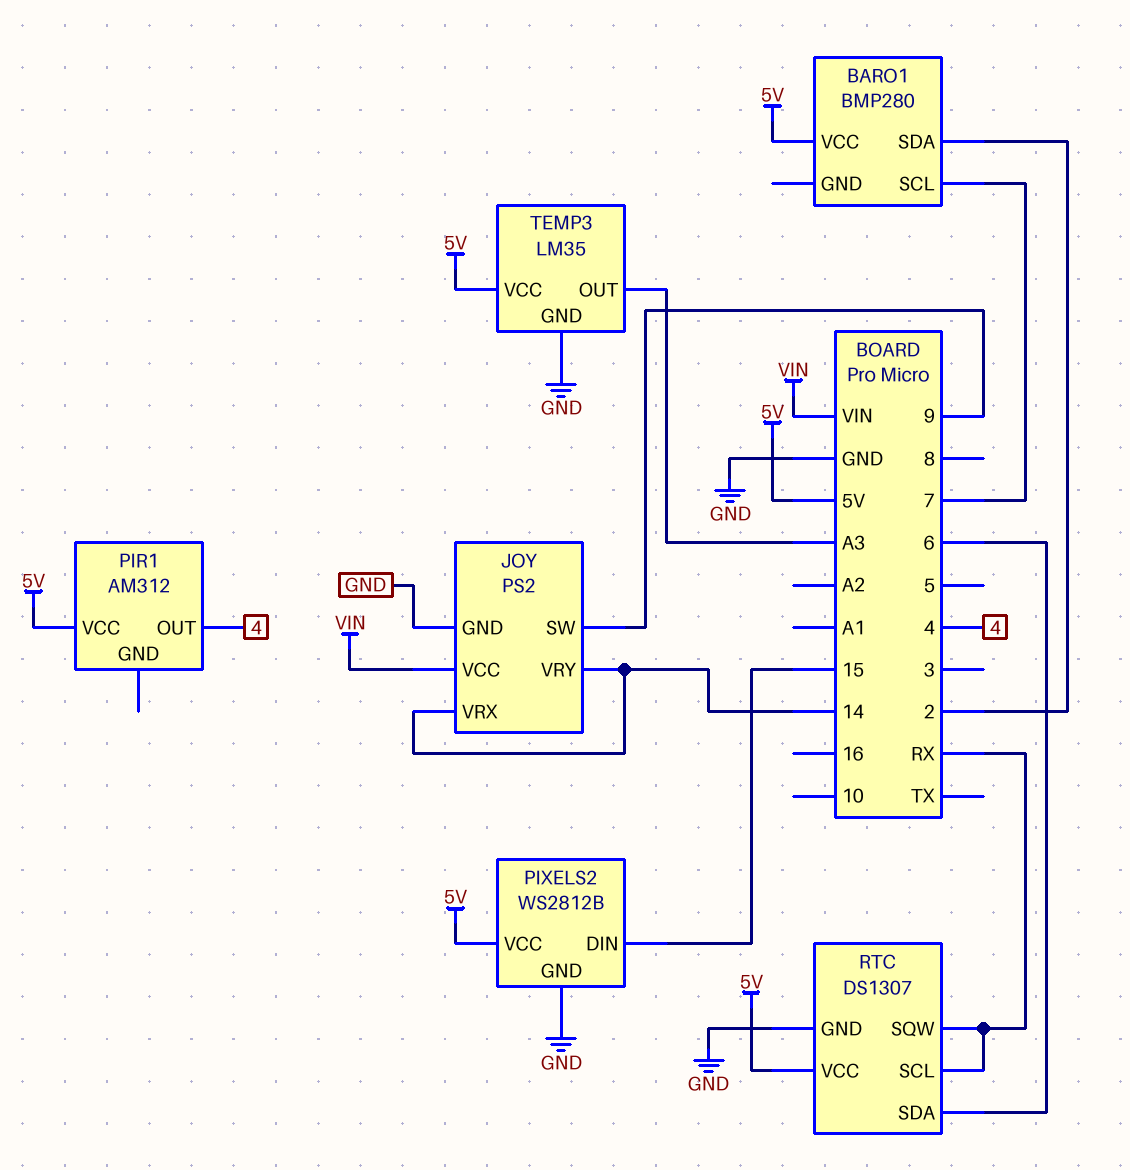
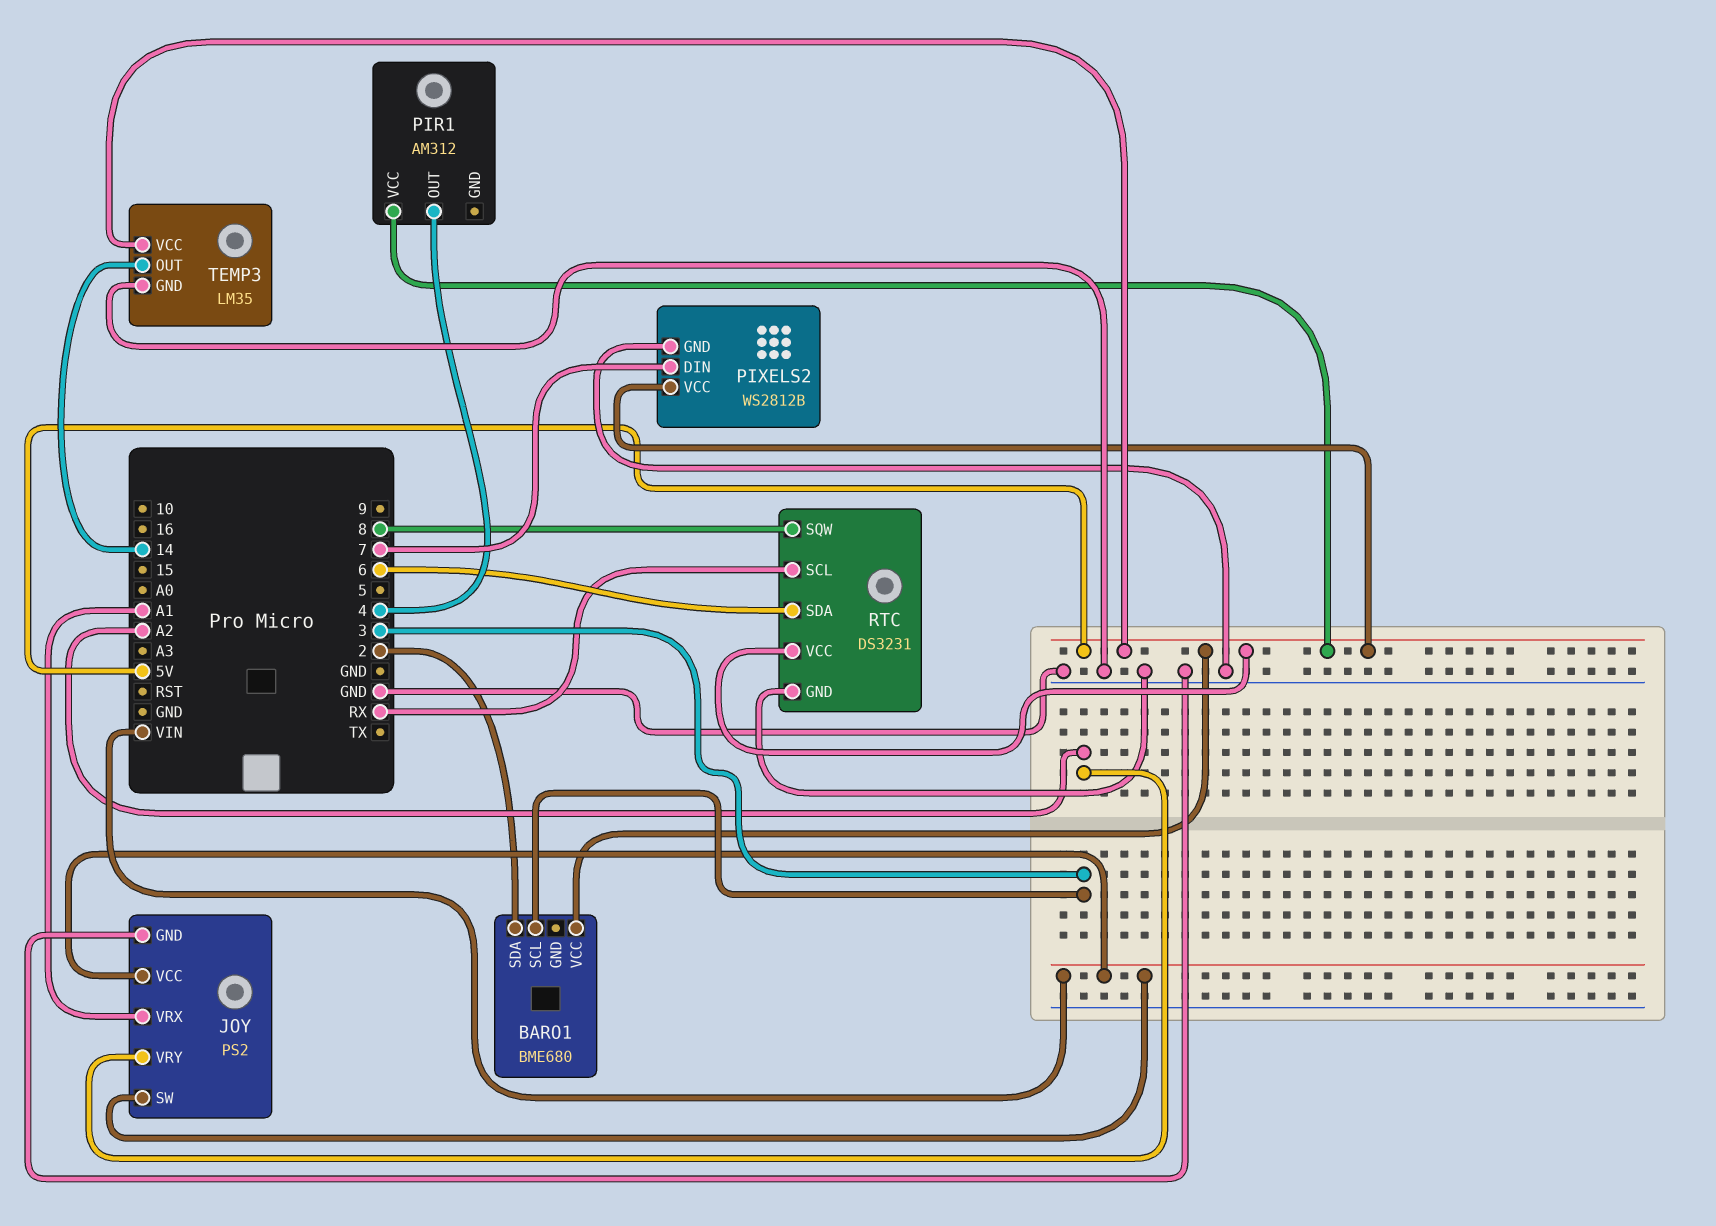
BARO1: BMP280 -> BME680
BARO1 pin SCL: 7 -> 3
JOY pin SW: 9 -> VIN
JOY pin VRX: 14 -> A1
JOY pin VRY: 14 -> A2
PIXELS2 pin DIN: 15 -> 7
RTC: DS1307 -> DS3231
RTC pin SQW: RX -> 8
TEMP3 pin OUT: A3 -> 14

